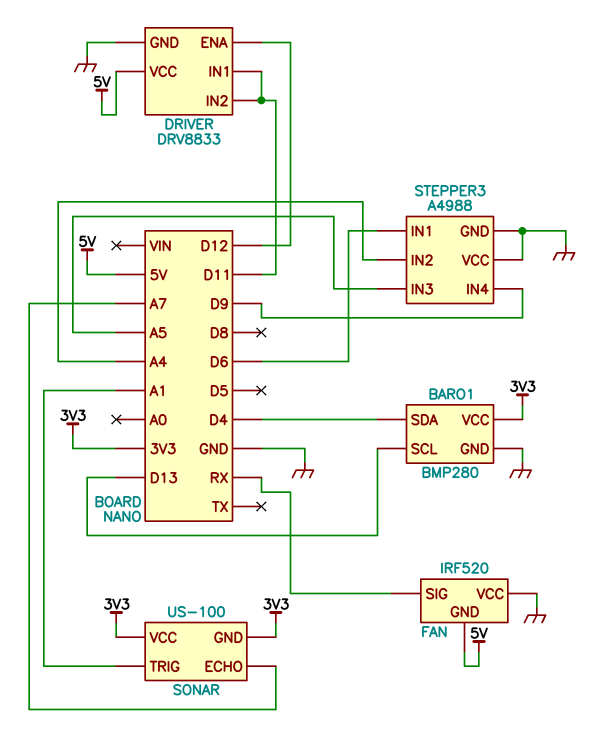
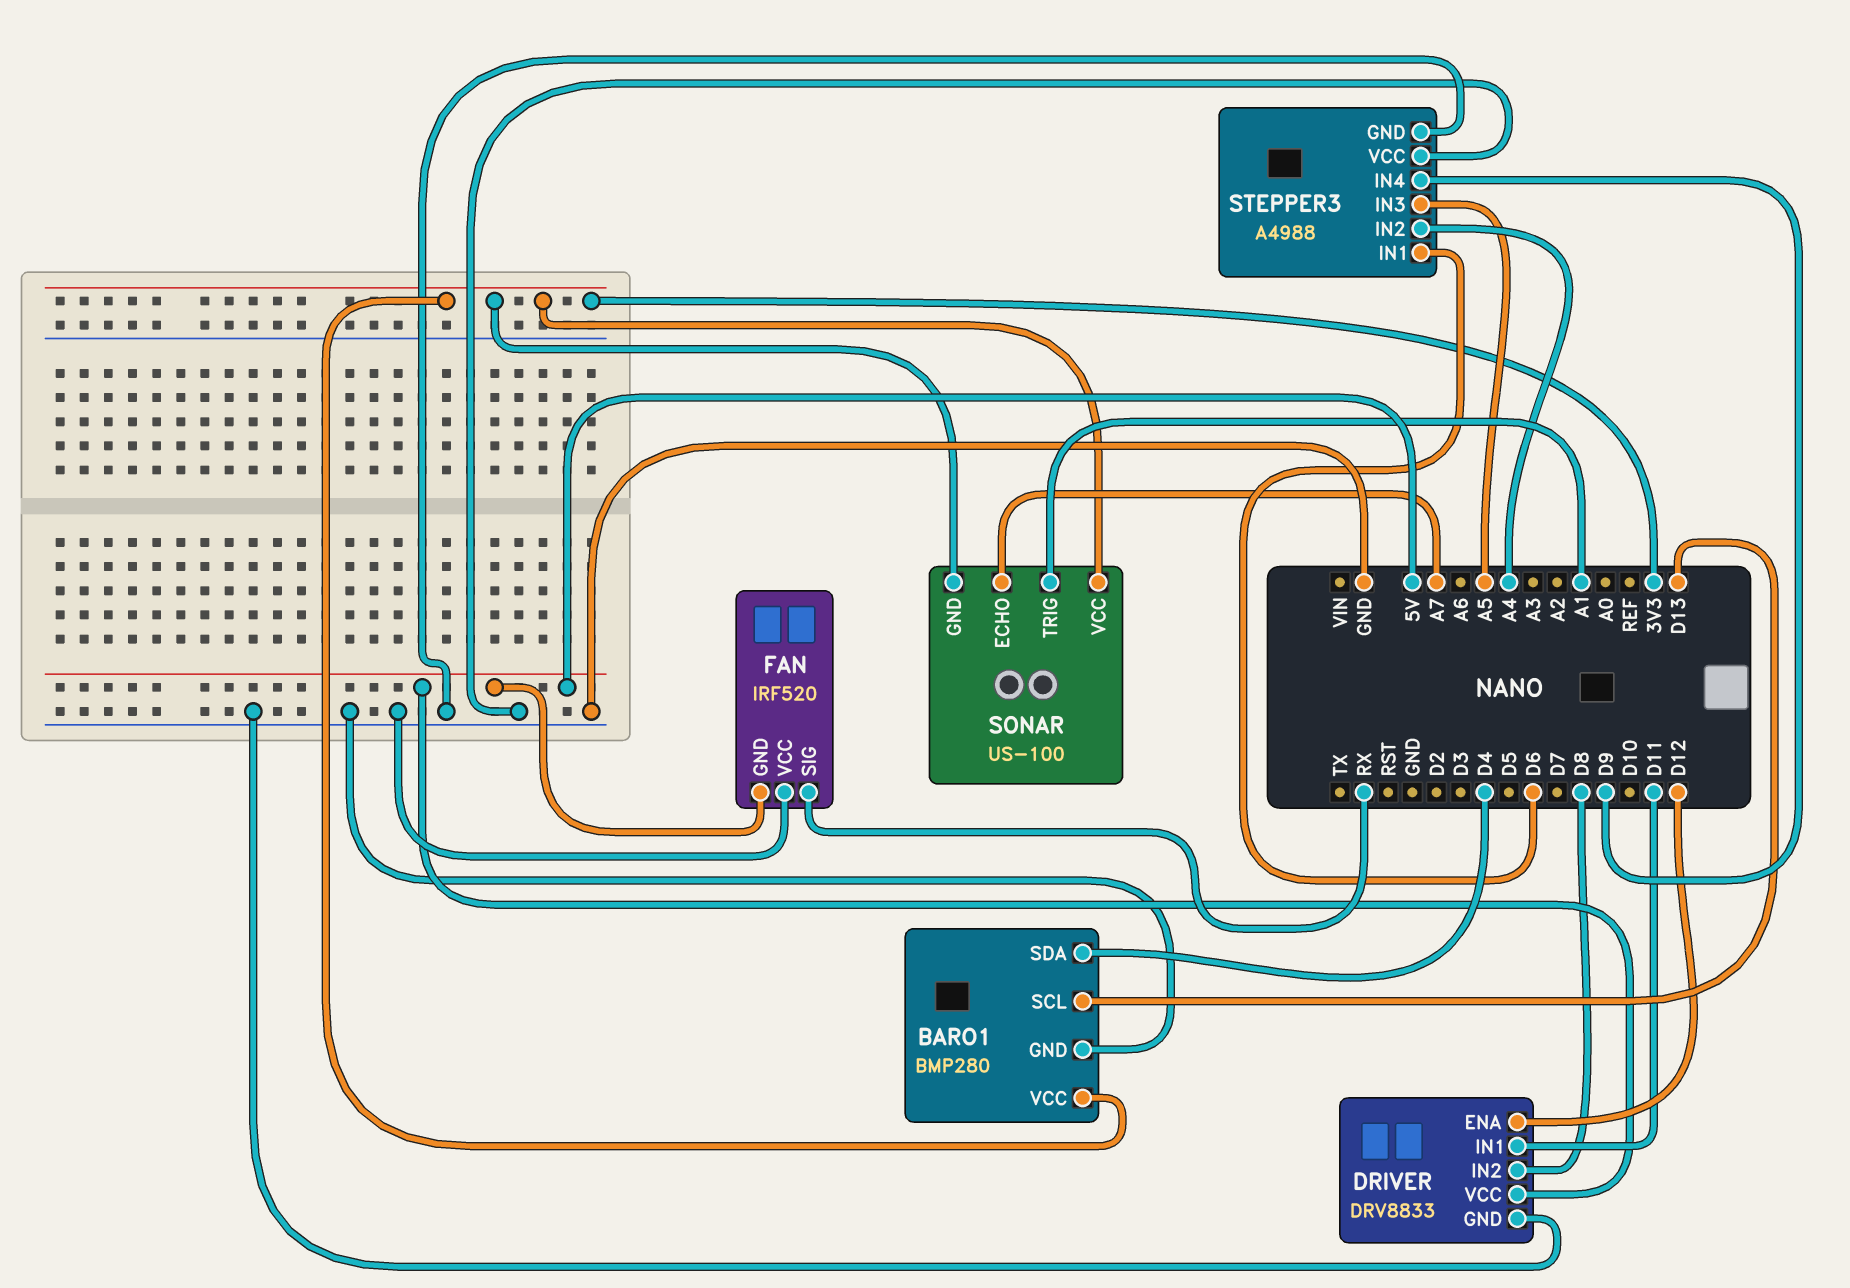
DRIVER pin IN2: D11 -> D8

